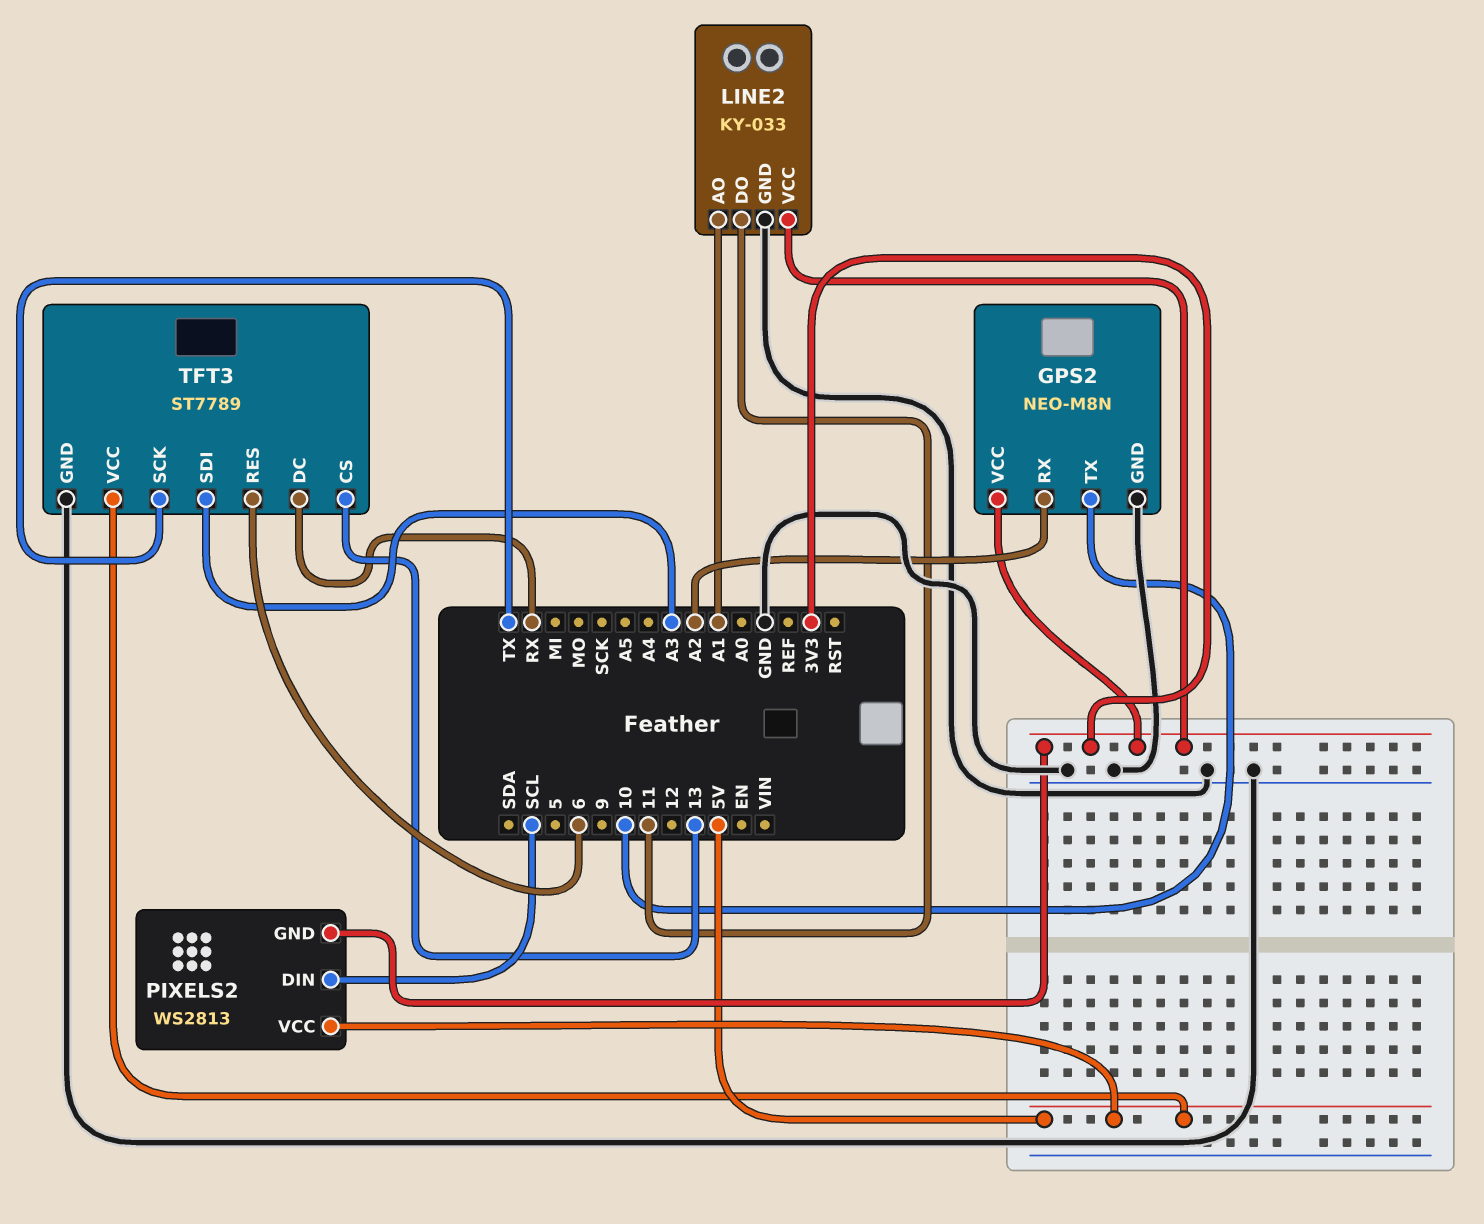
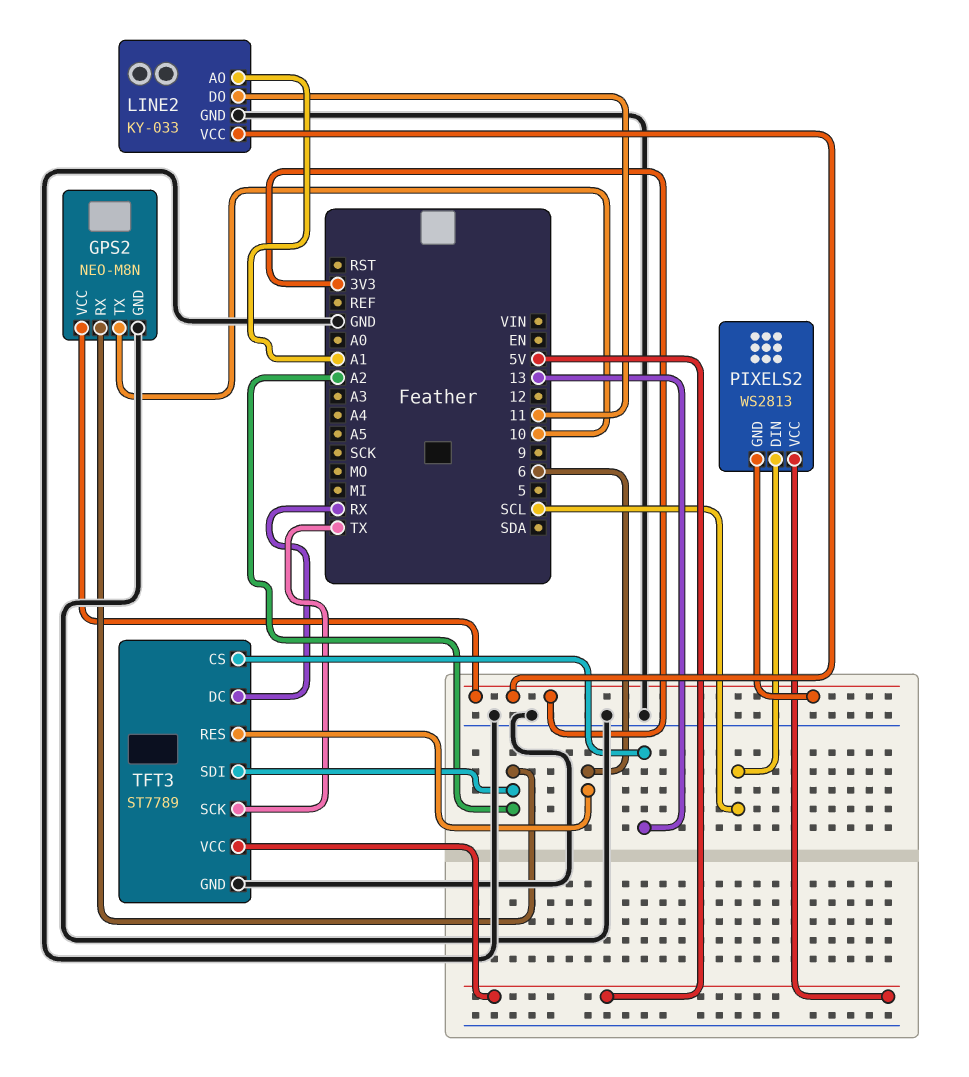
TFT3 pin SDI: A3 -> A2

